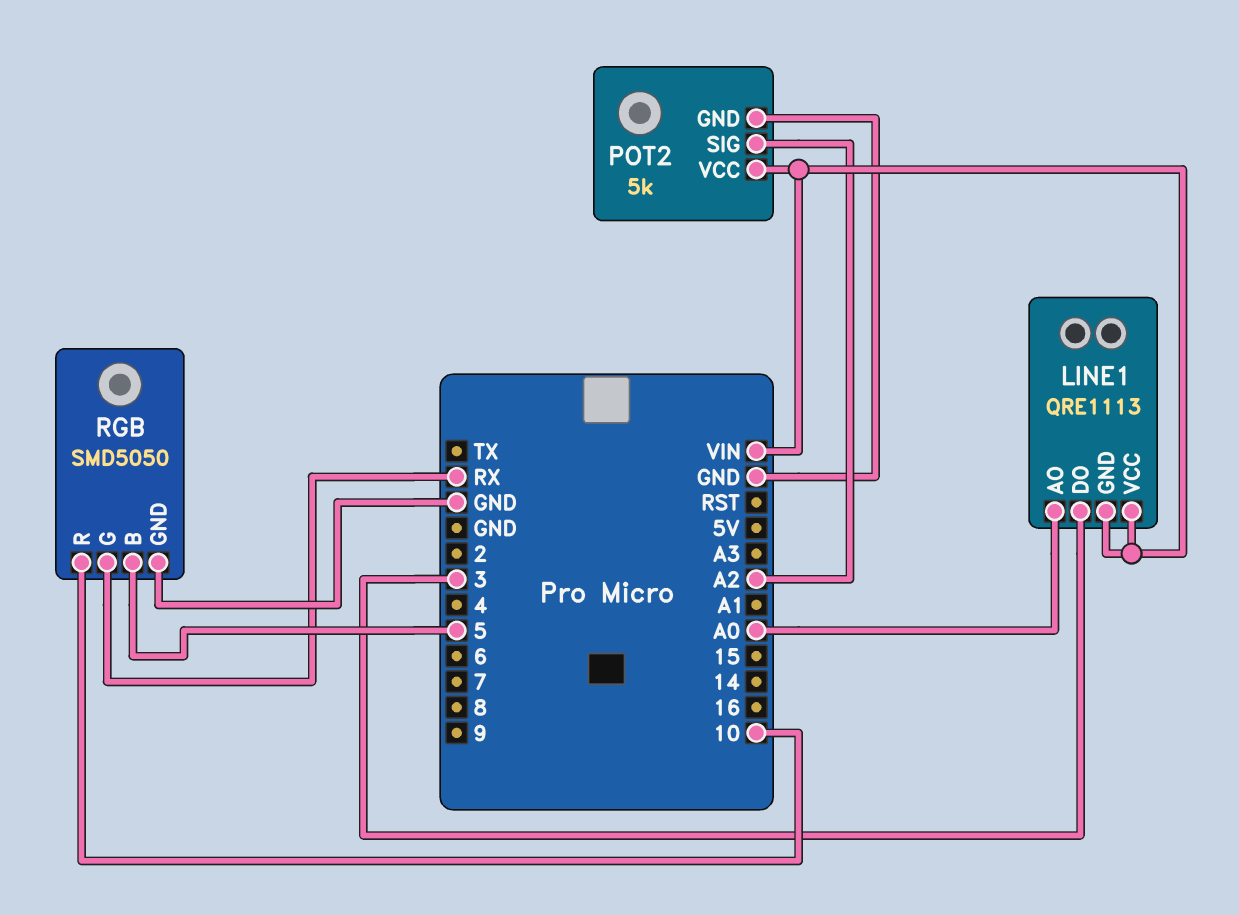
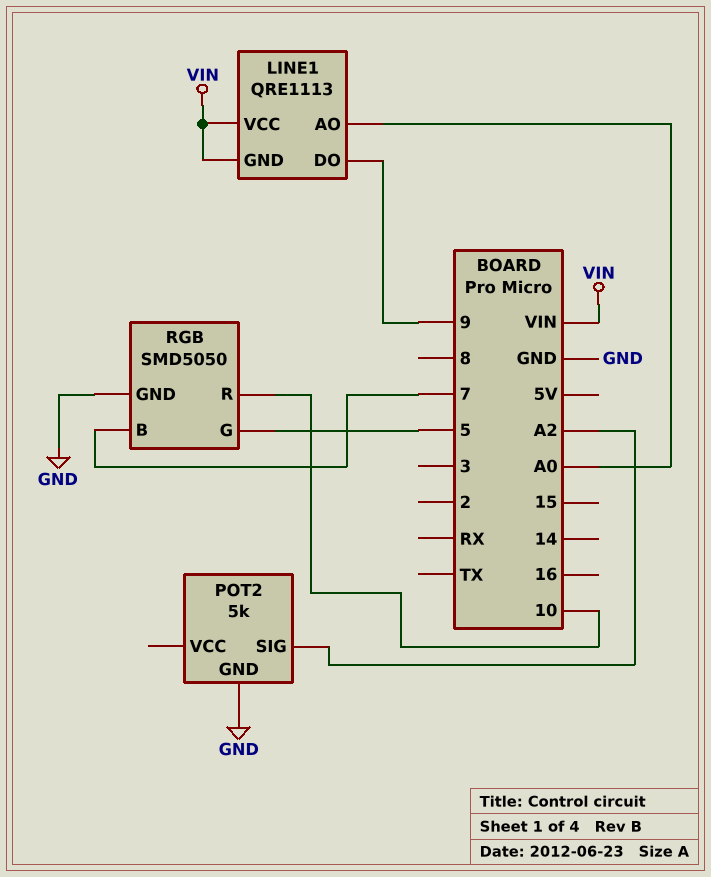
LINE1 pin DO: 3 -> 9
POT2 pin VCC: VIN -> none
RGB pin B: 5 -> 7
RGB pin G: RX -> 5

